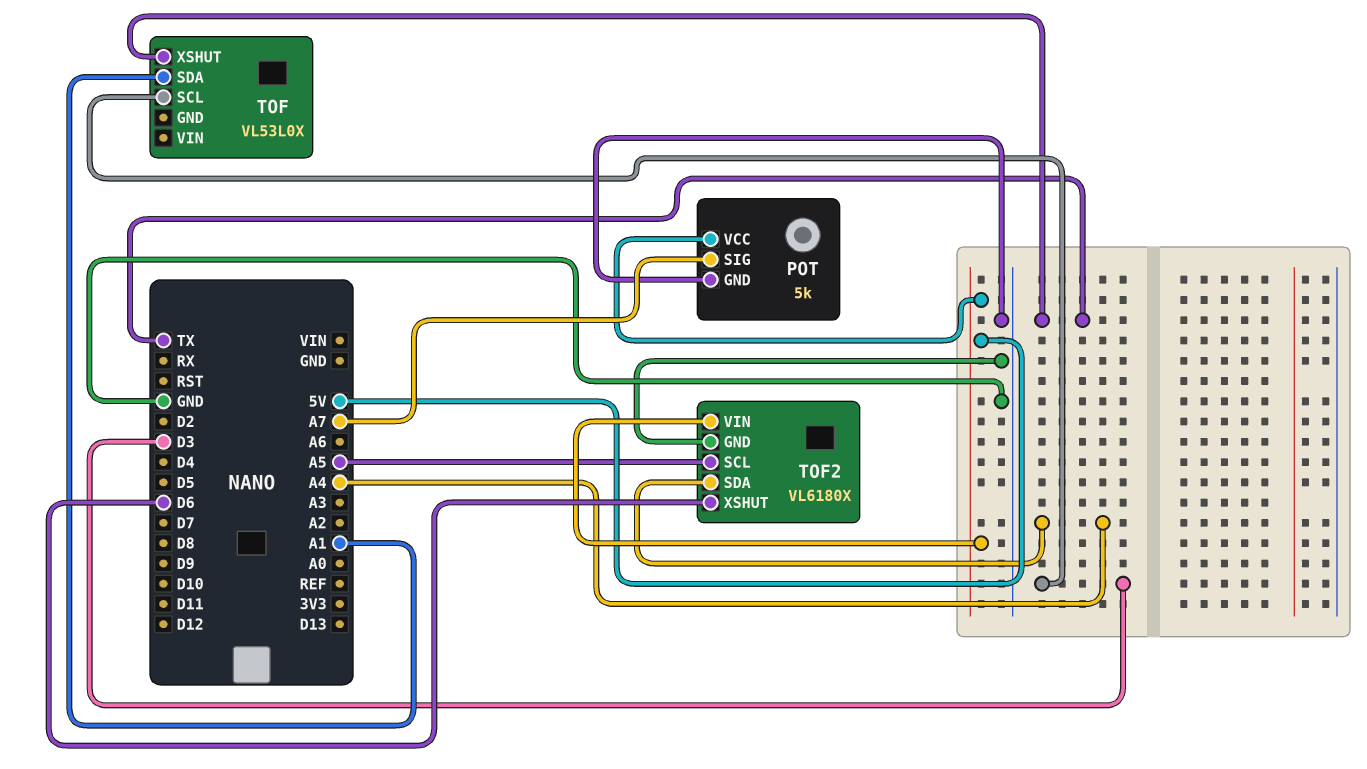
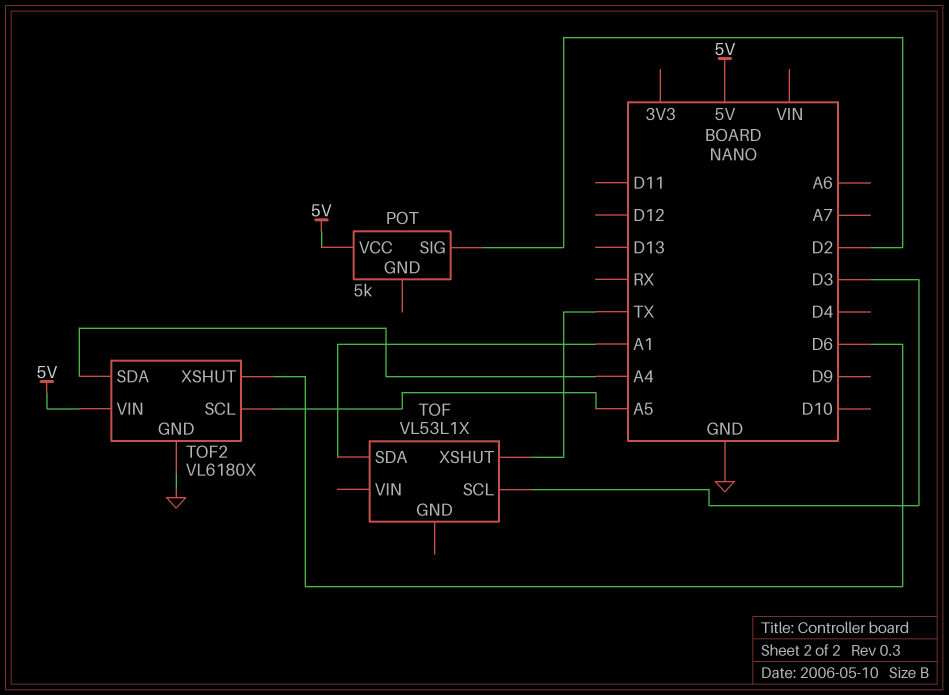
POT pin GND: GND -> none
POT pin SIG: A7 -> D2
TOF: VL53L0X -> VL53L1X

